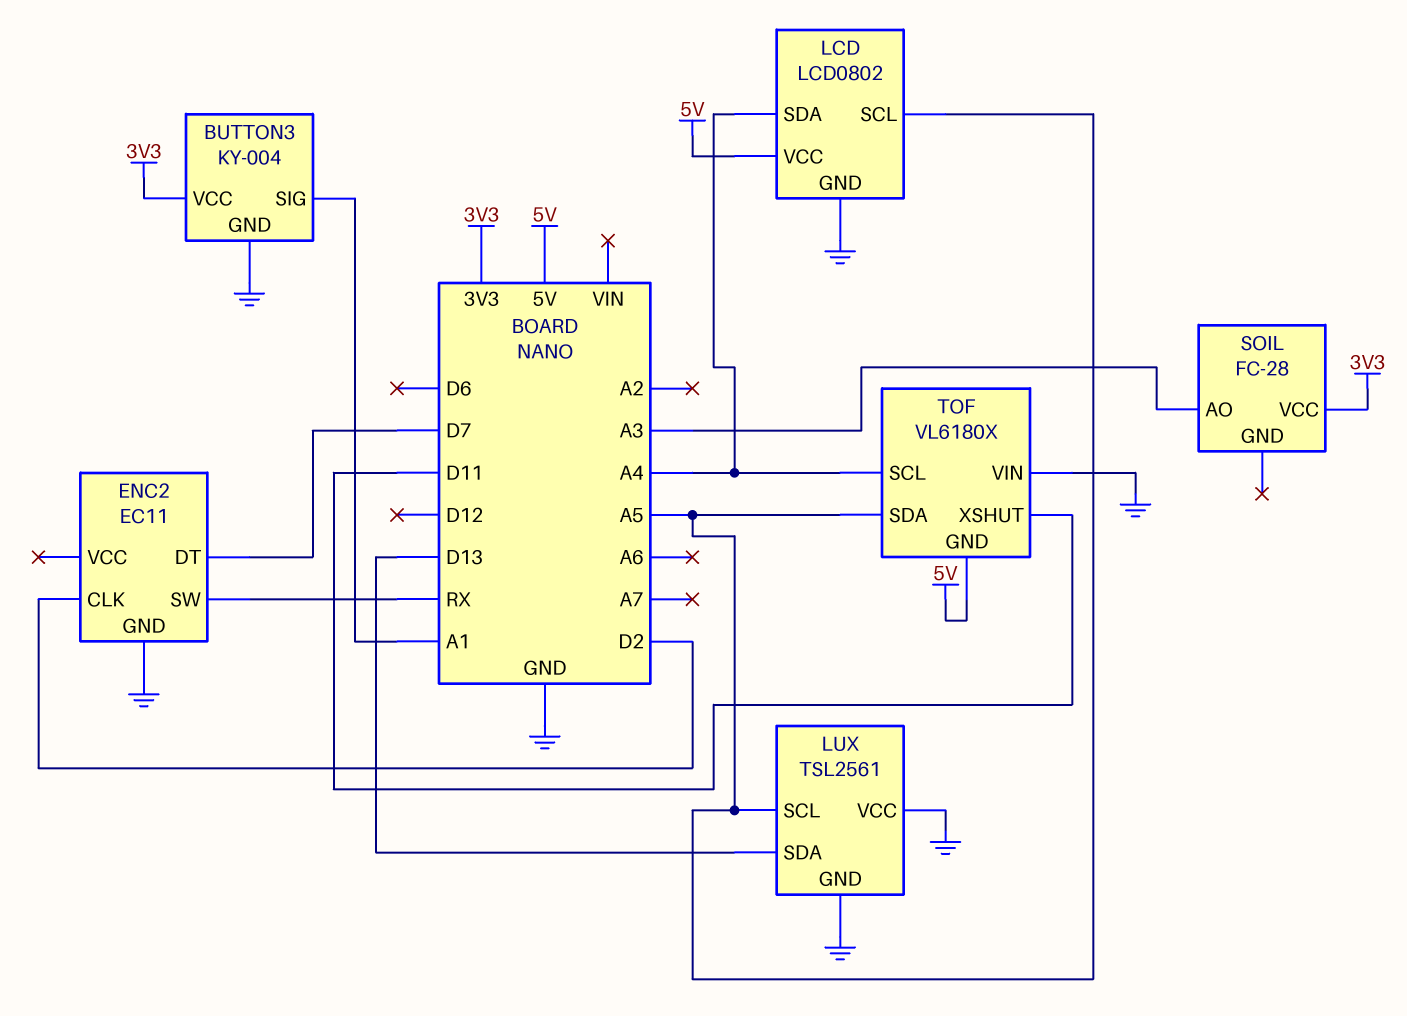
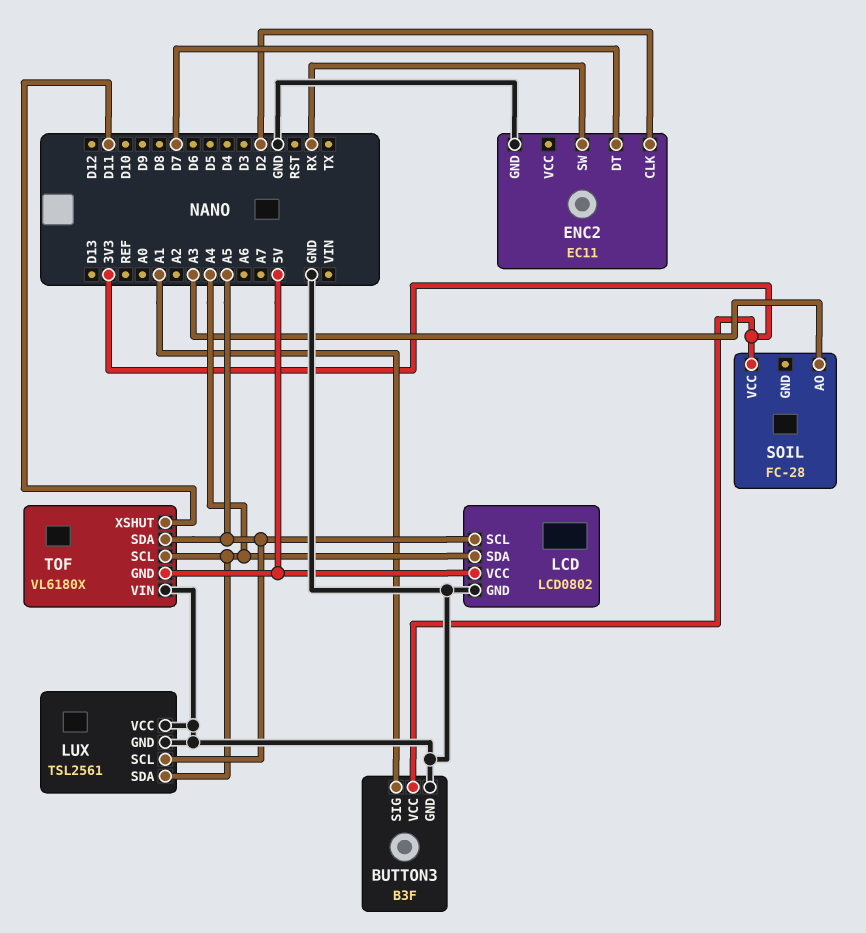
BUTTON3: KY-004 -> B3F
LUX pin SDA: D13 -> A4

